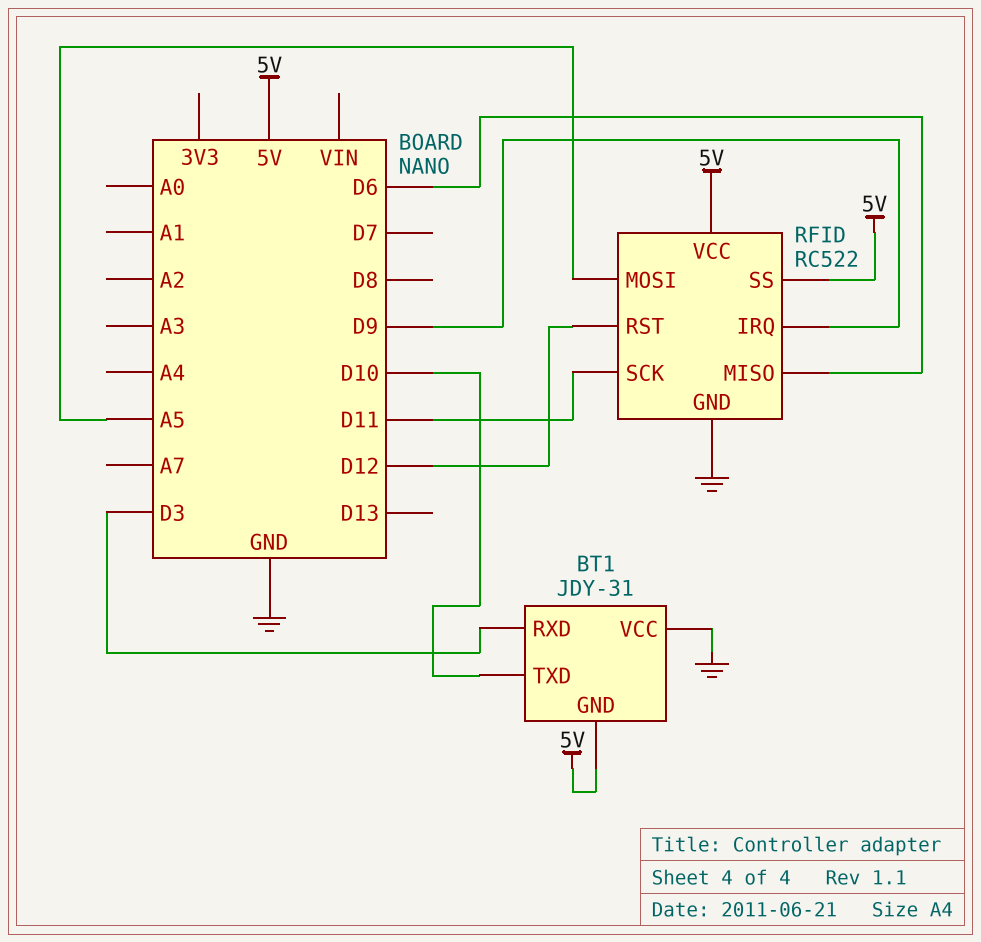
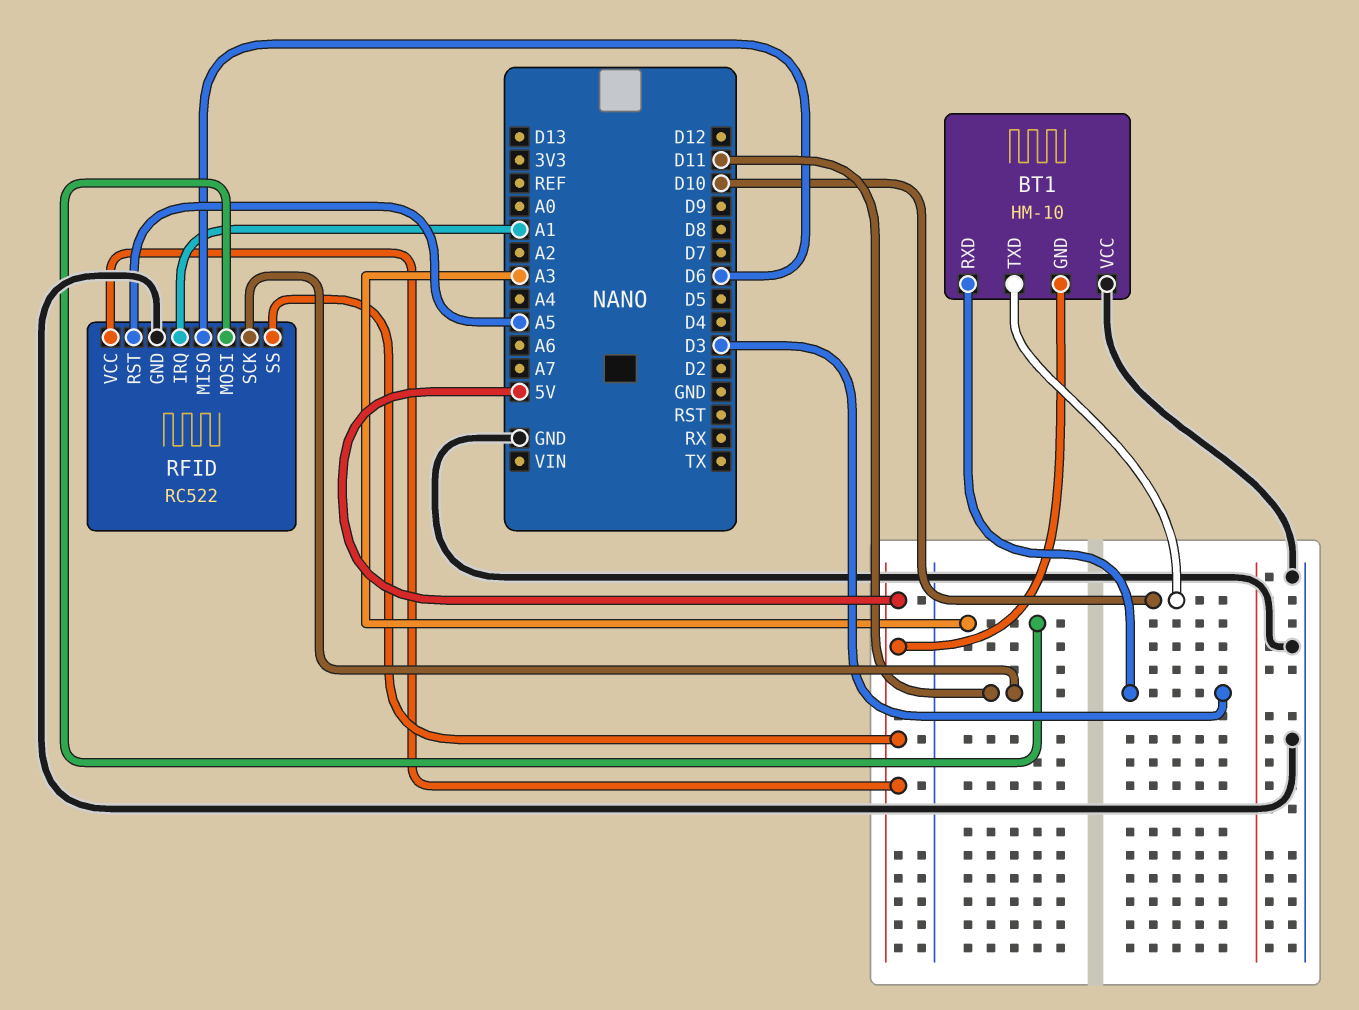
BT1: JDY-31 -> HM-10
RFID pin IRQ: D9 -> A1
RFID pin MOSI: A5 -> A3
RFID pin RST: D12 -> A5

